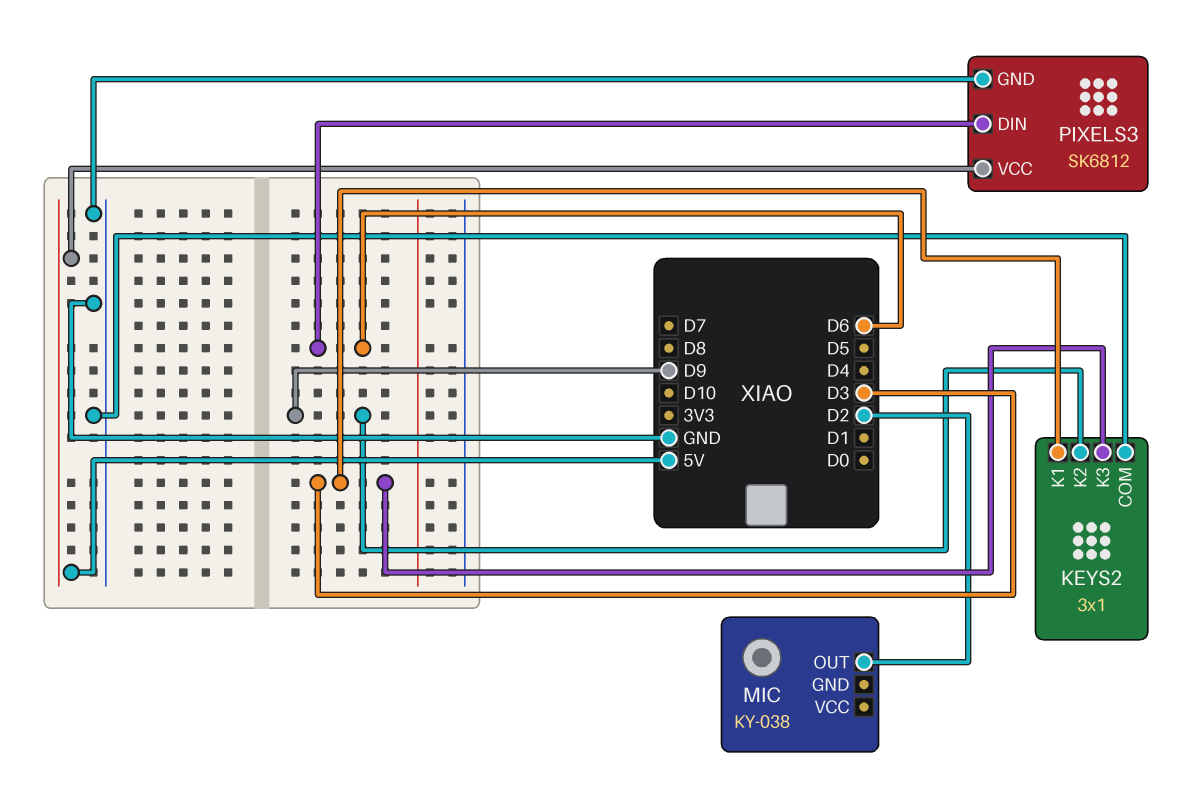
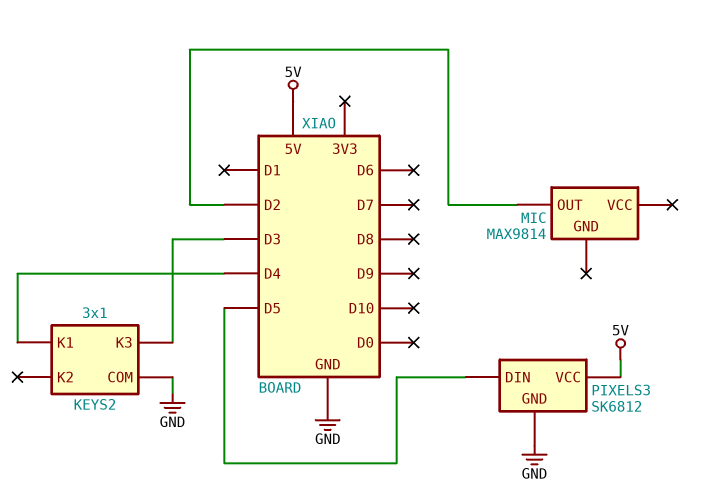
KEYS2 pin K1: D3 -> D4
KEYS2 pin K2: D9 -> none
MIC: KY-038 -> MAX9814
PIXELS3 pin DIN: D6 -> D5

